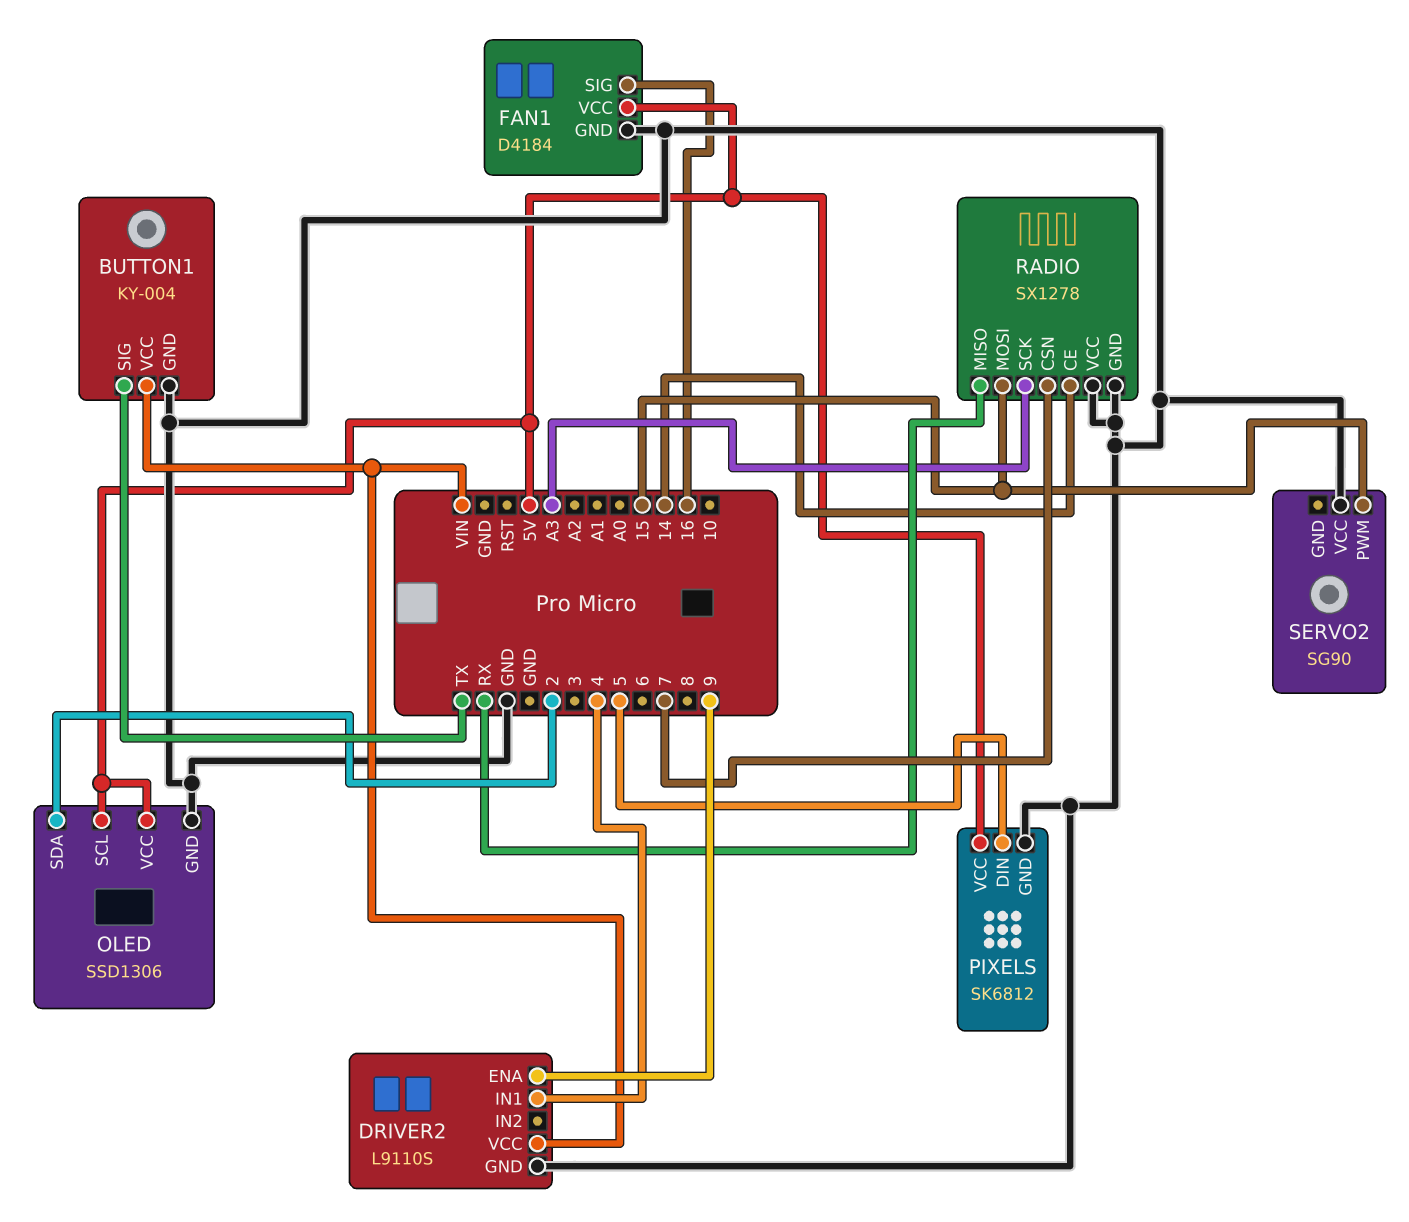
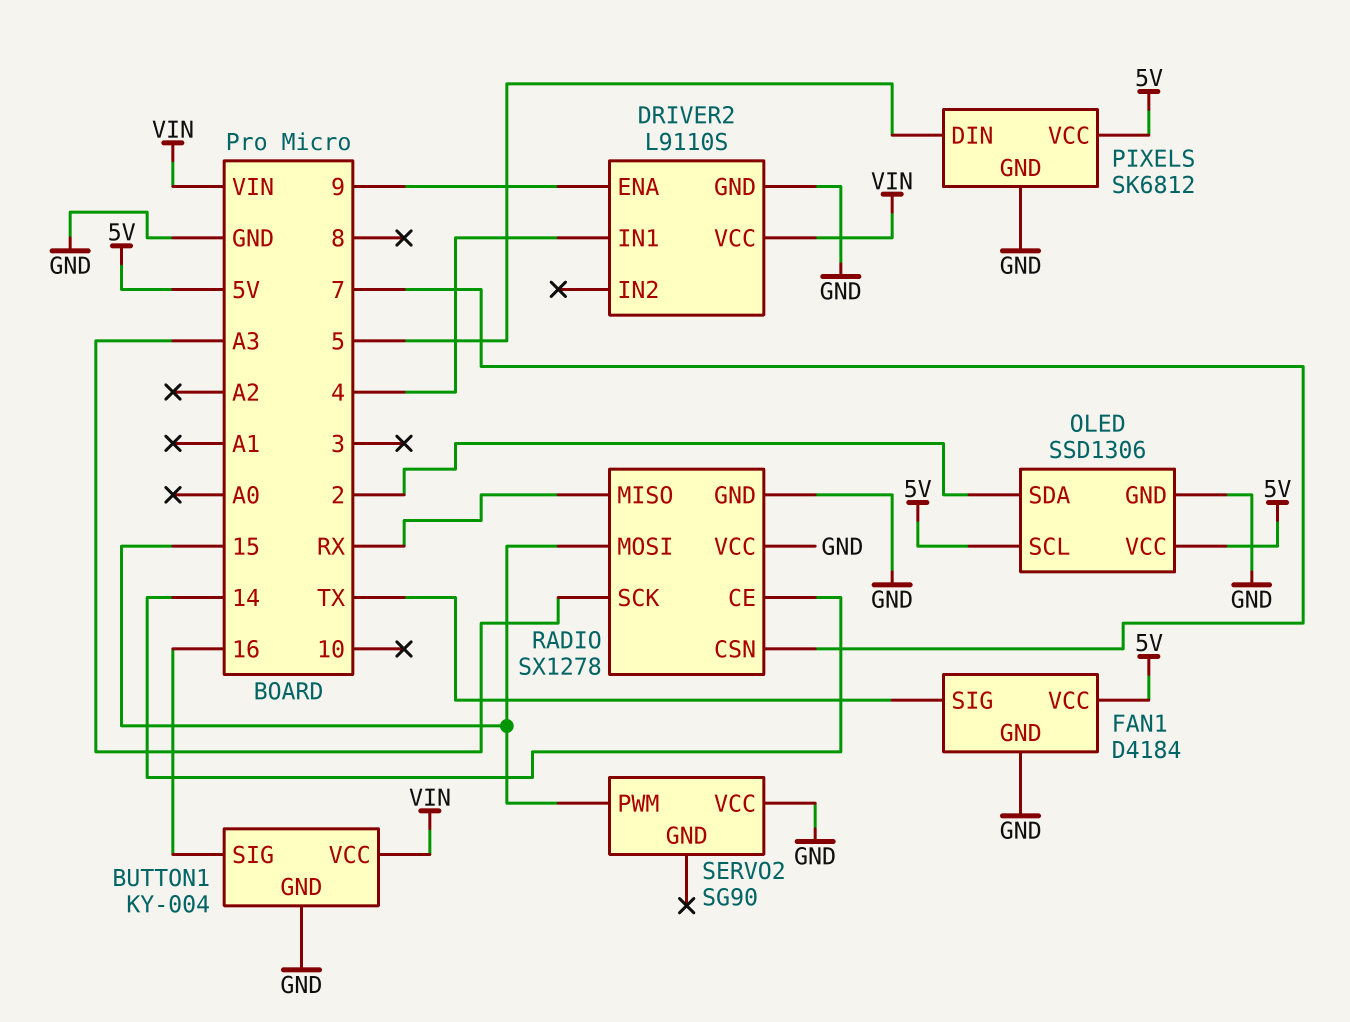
BUTTON1 pin SIG: TX -> 16
FAN1 pin SIG: 16 -> TX

